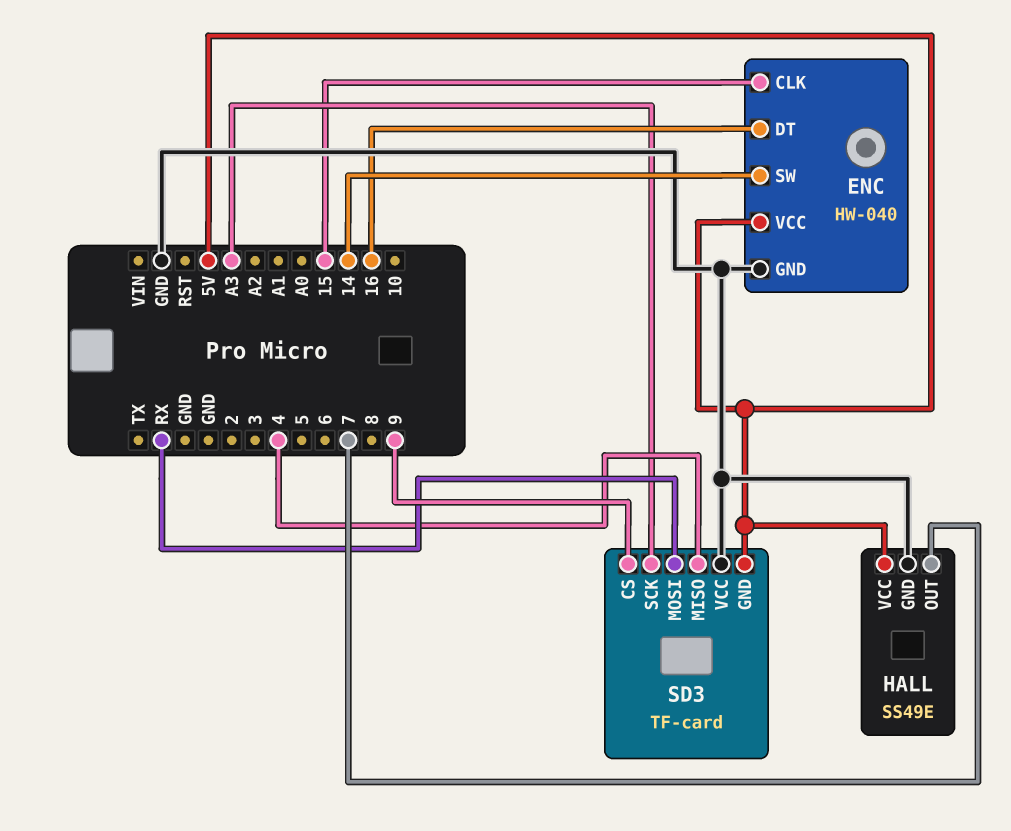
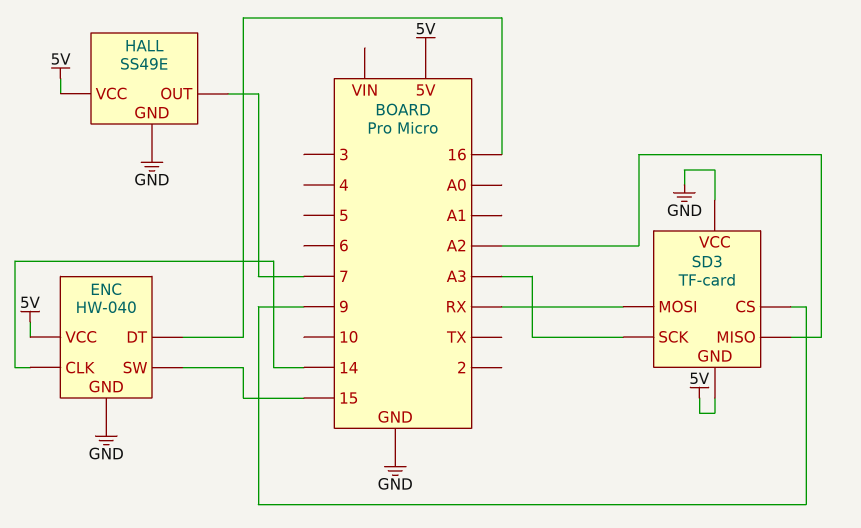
ENC pin CLK: 15 -> 14
ENC pin SW: 14 -> 15
SD3 pin MISO: 4 -> A2

